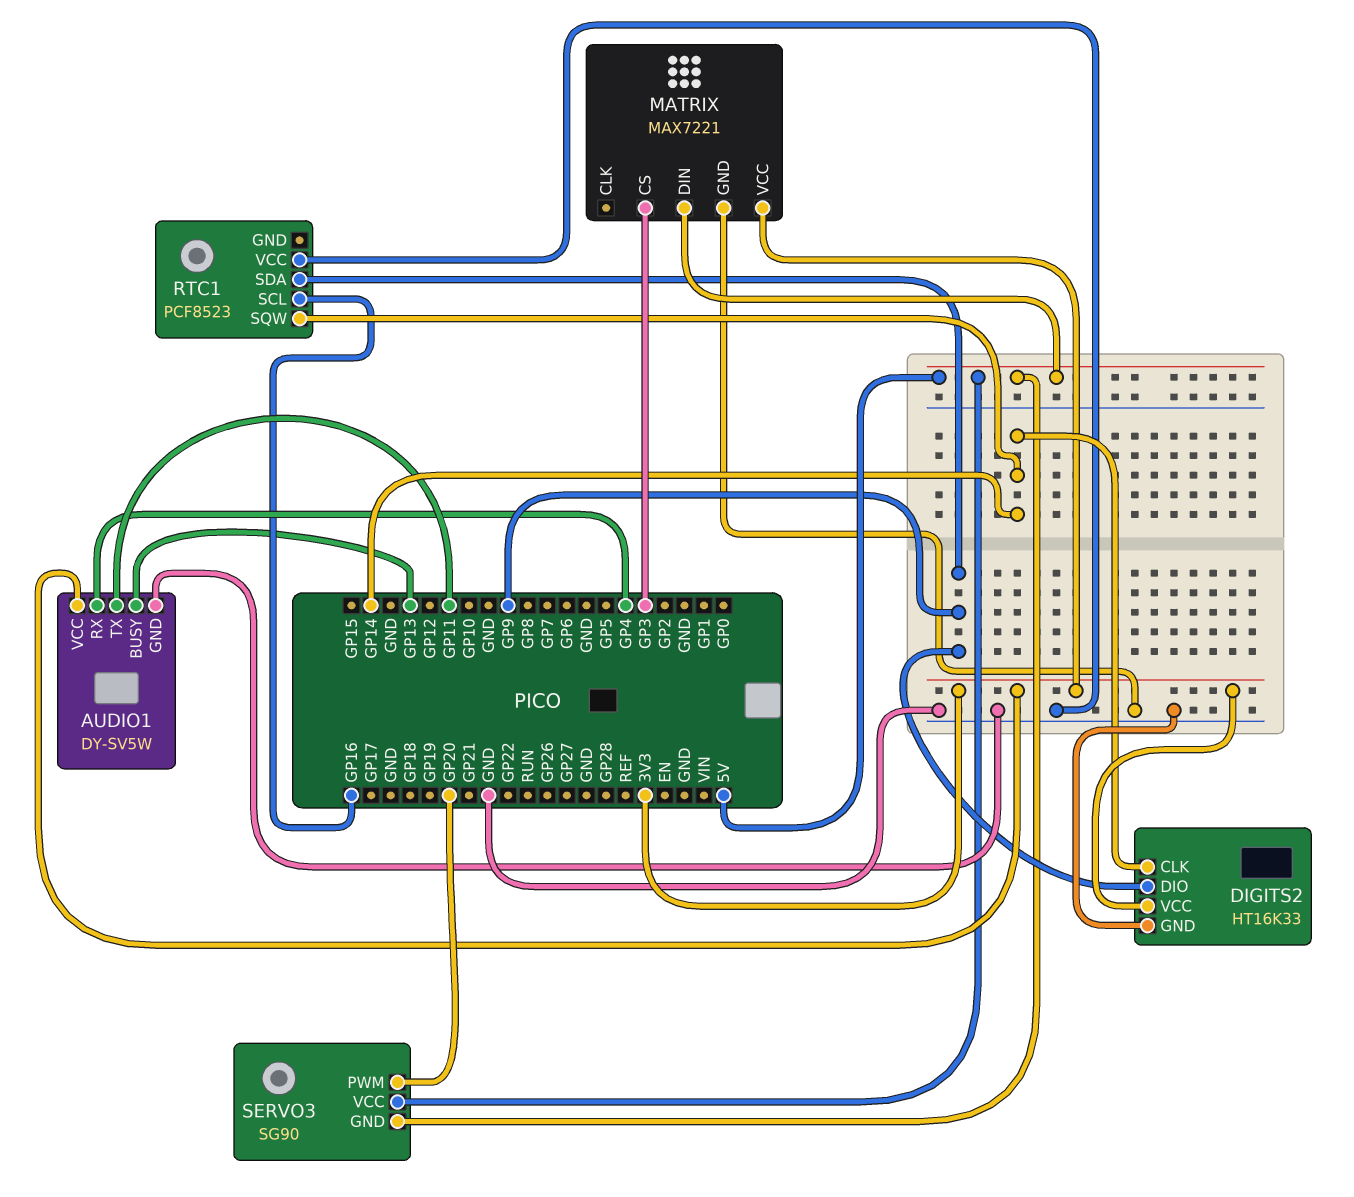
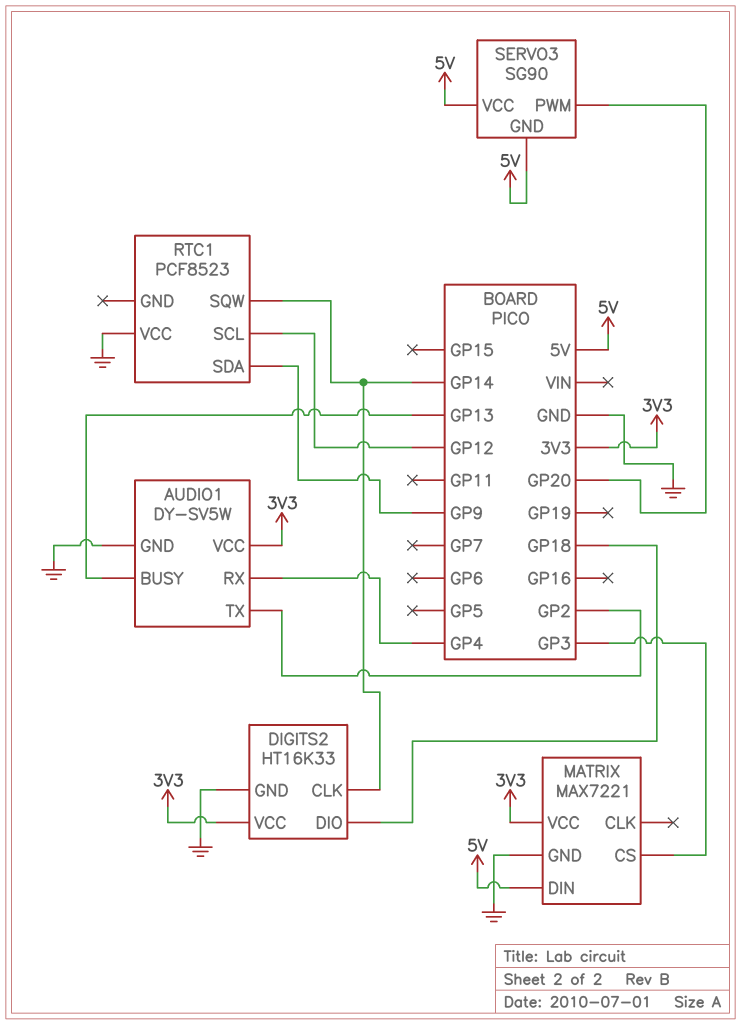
AUDIO1 pin TX: GP11 -> GP2
DIGITS2 pin DIO: GP9 -> GP18
RTC1 pin SCL: GP16 -> GP12

